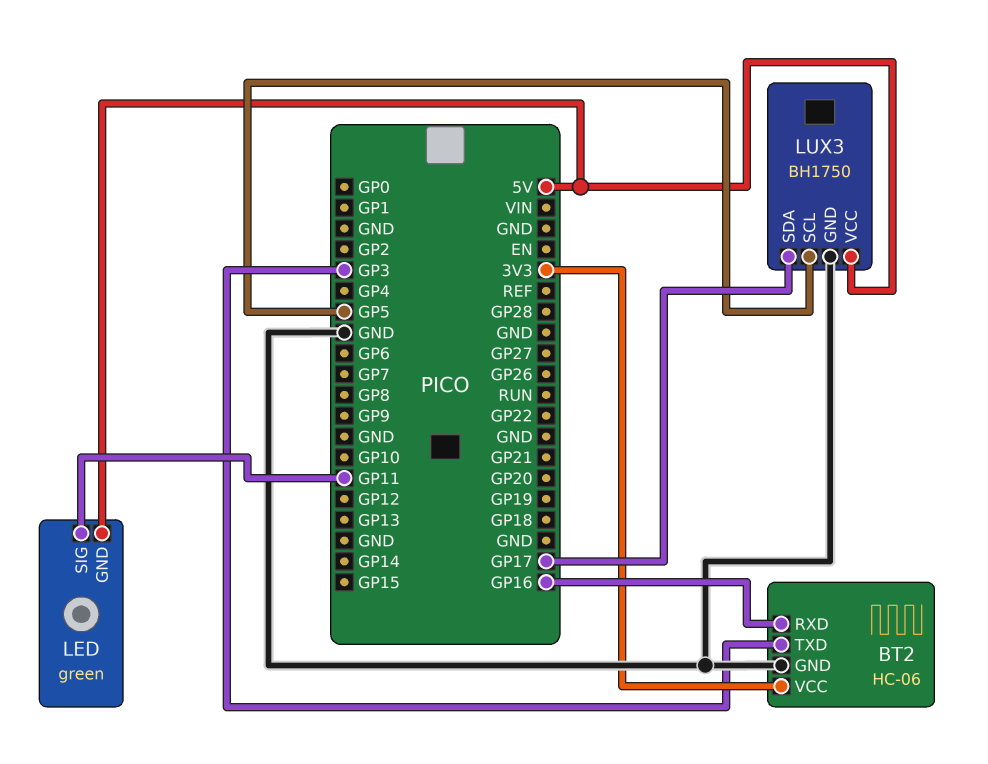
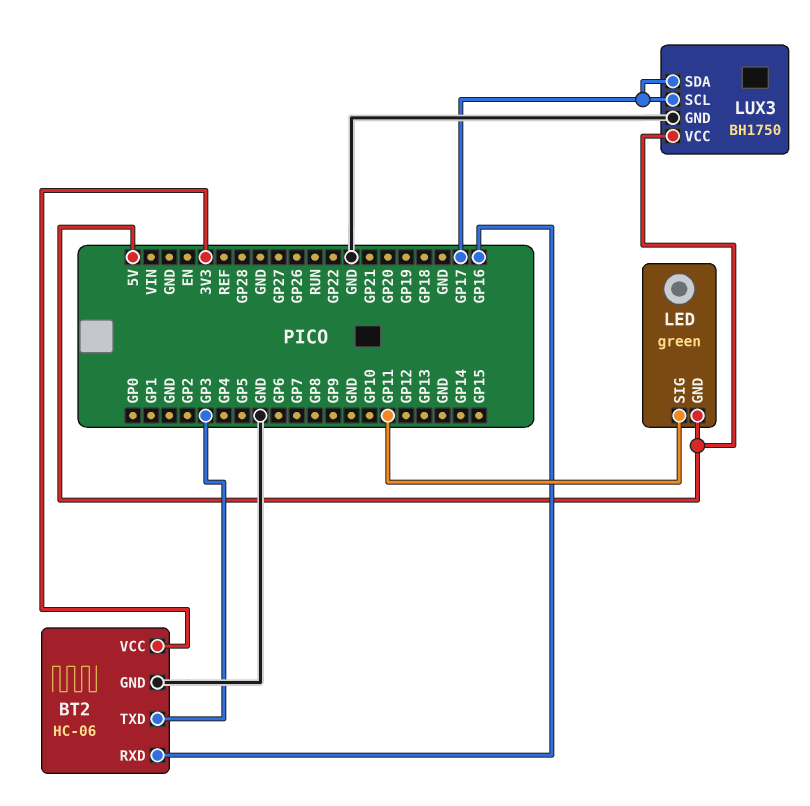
LUX3 pin SCL: GP5 -> GP17

